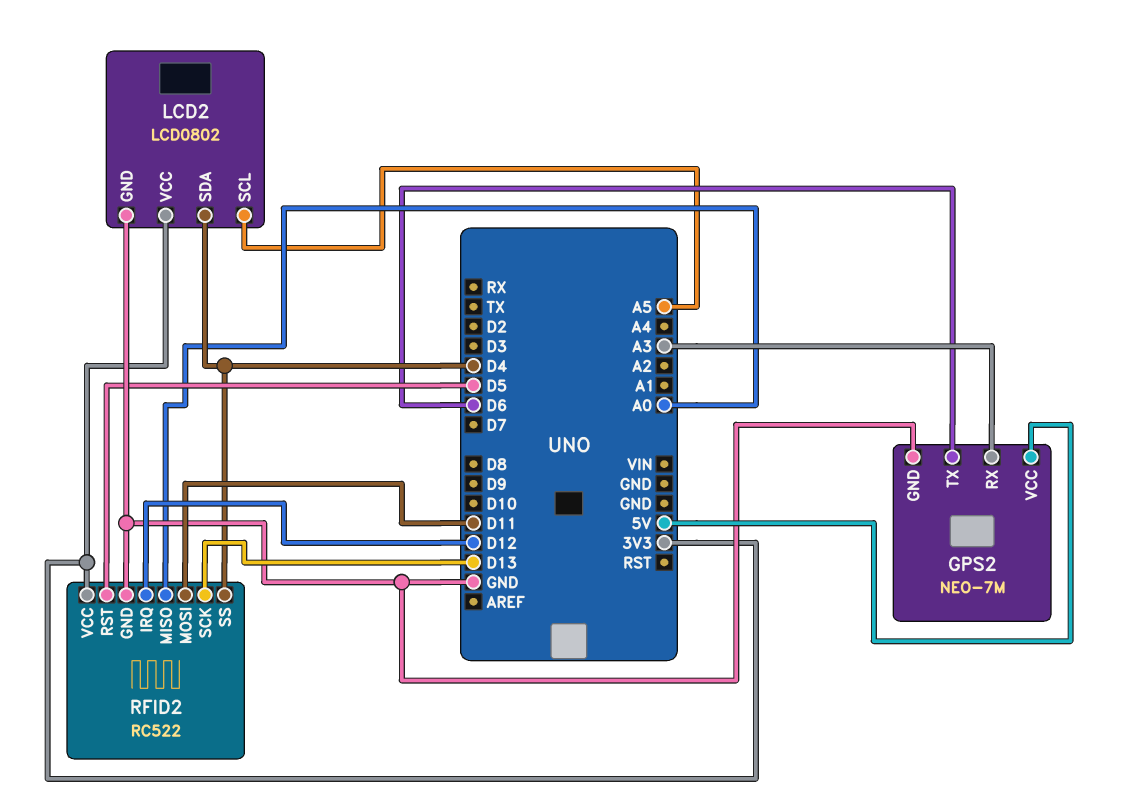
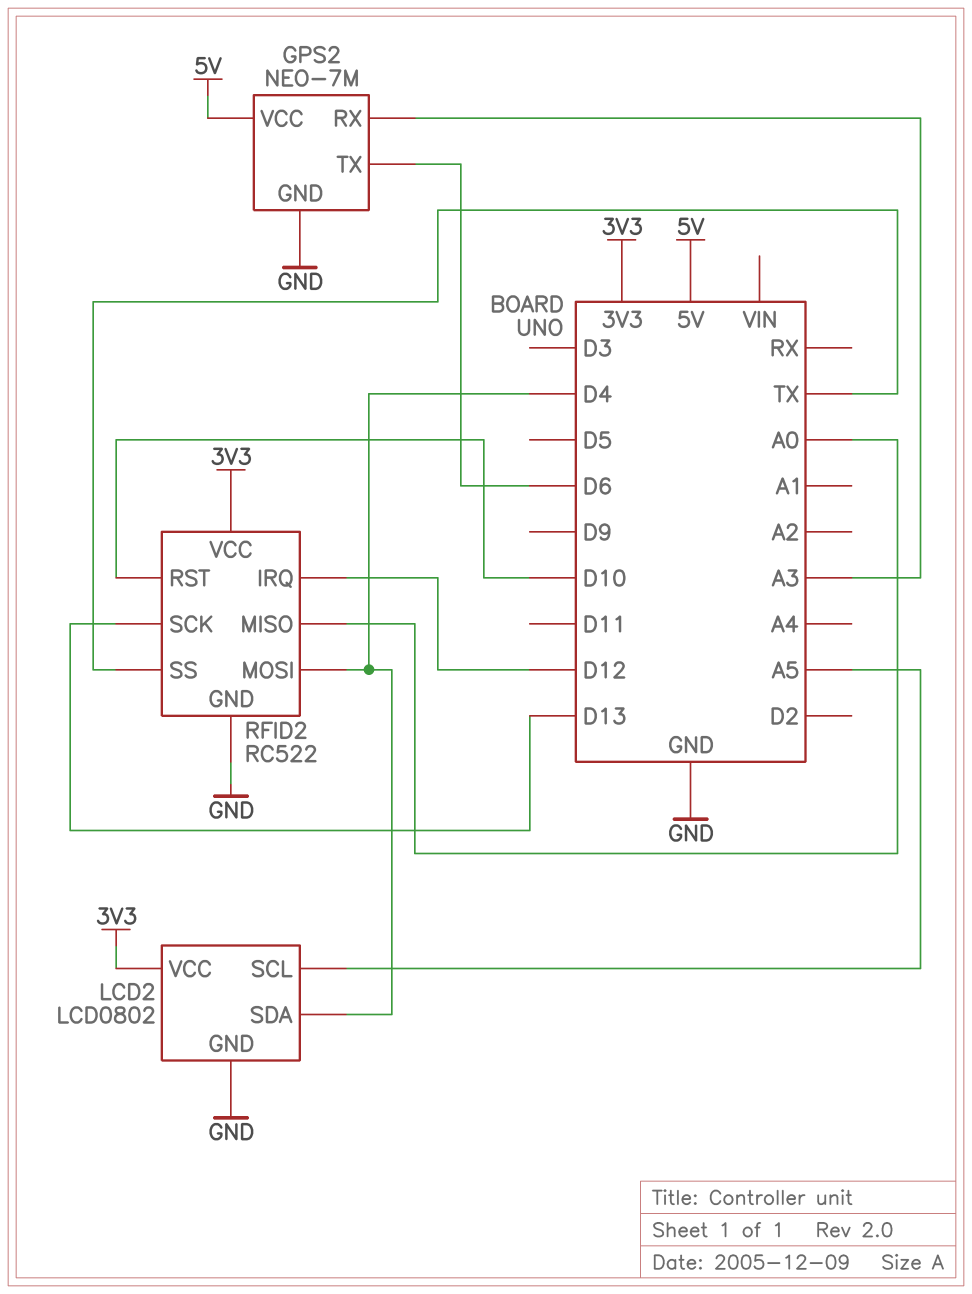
RFID2 pin MOSI: D11 -> D4
RFID2 pin RST: D5 -> D10
RFID2 pin SS: D4 -> TX

